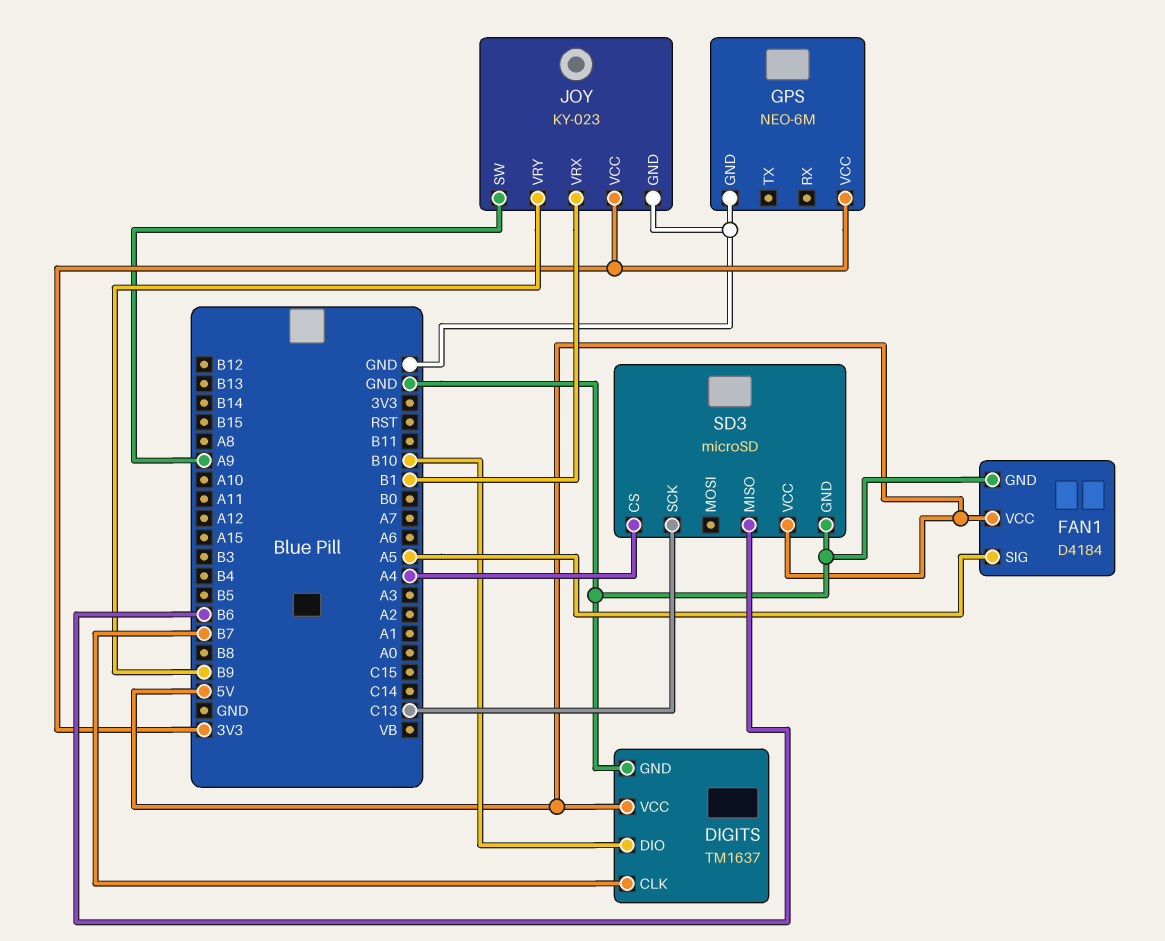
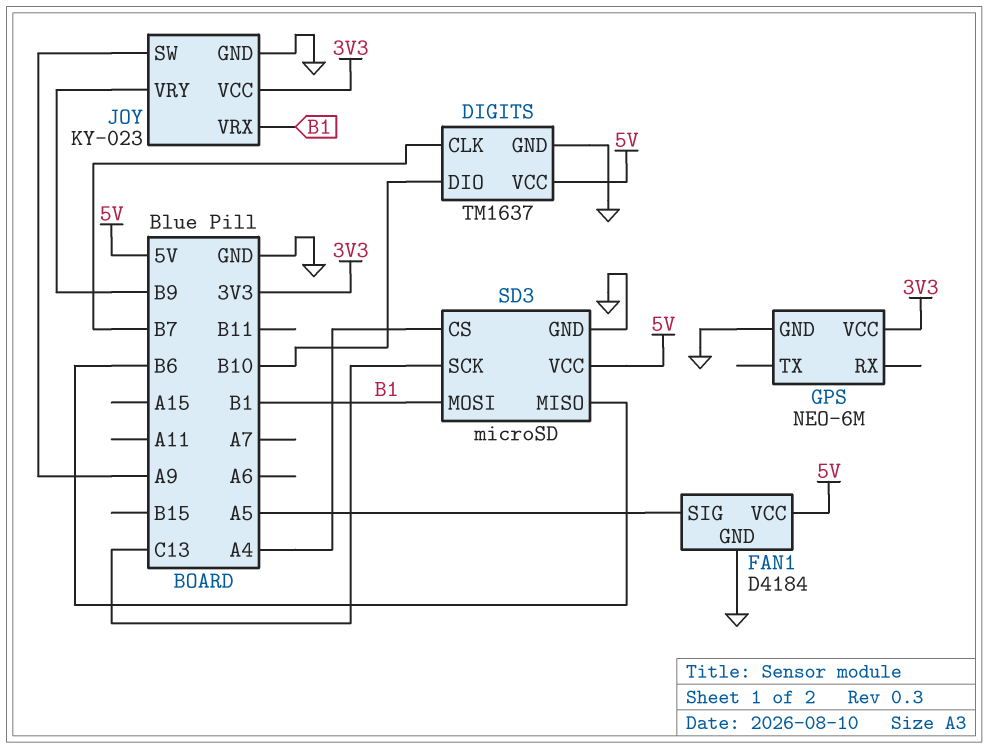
SD3 pin MOSI: none -> B1

